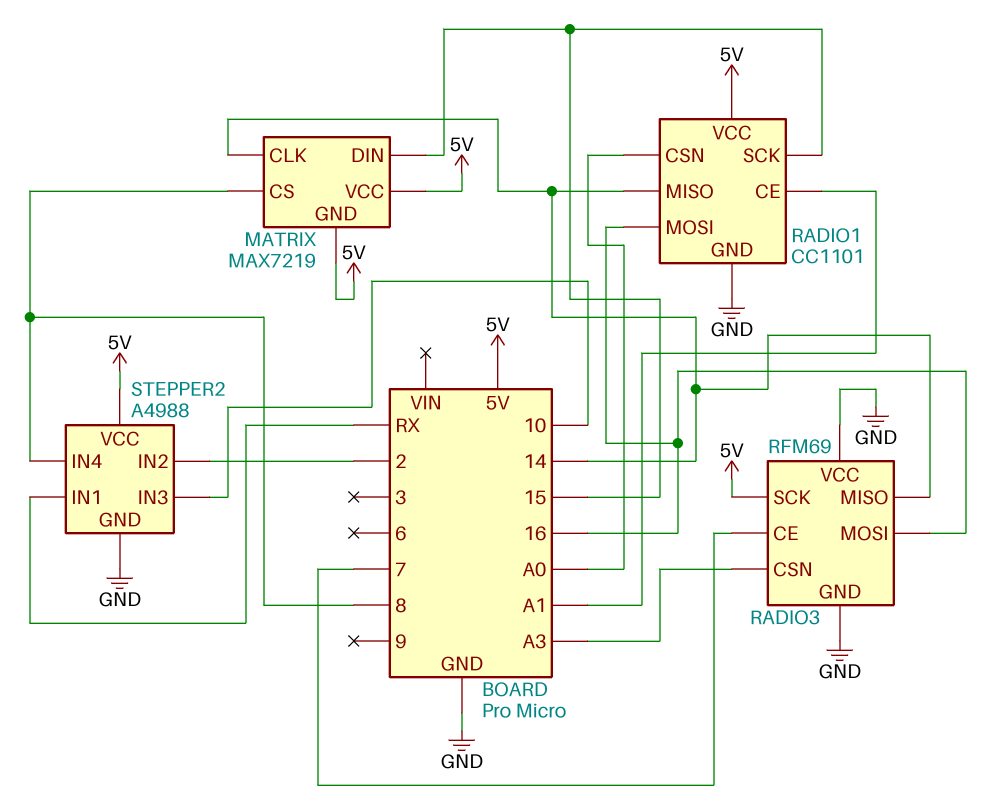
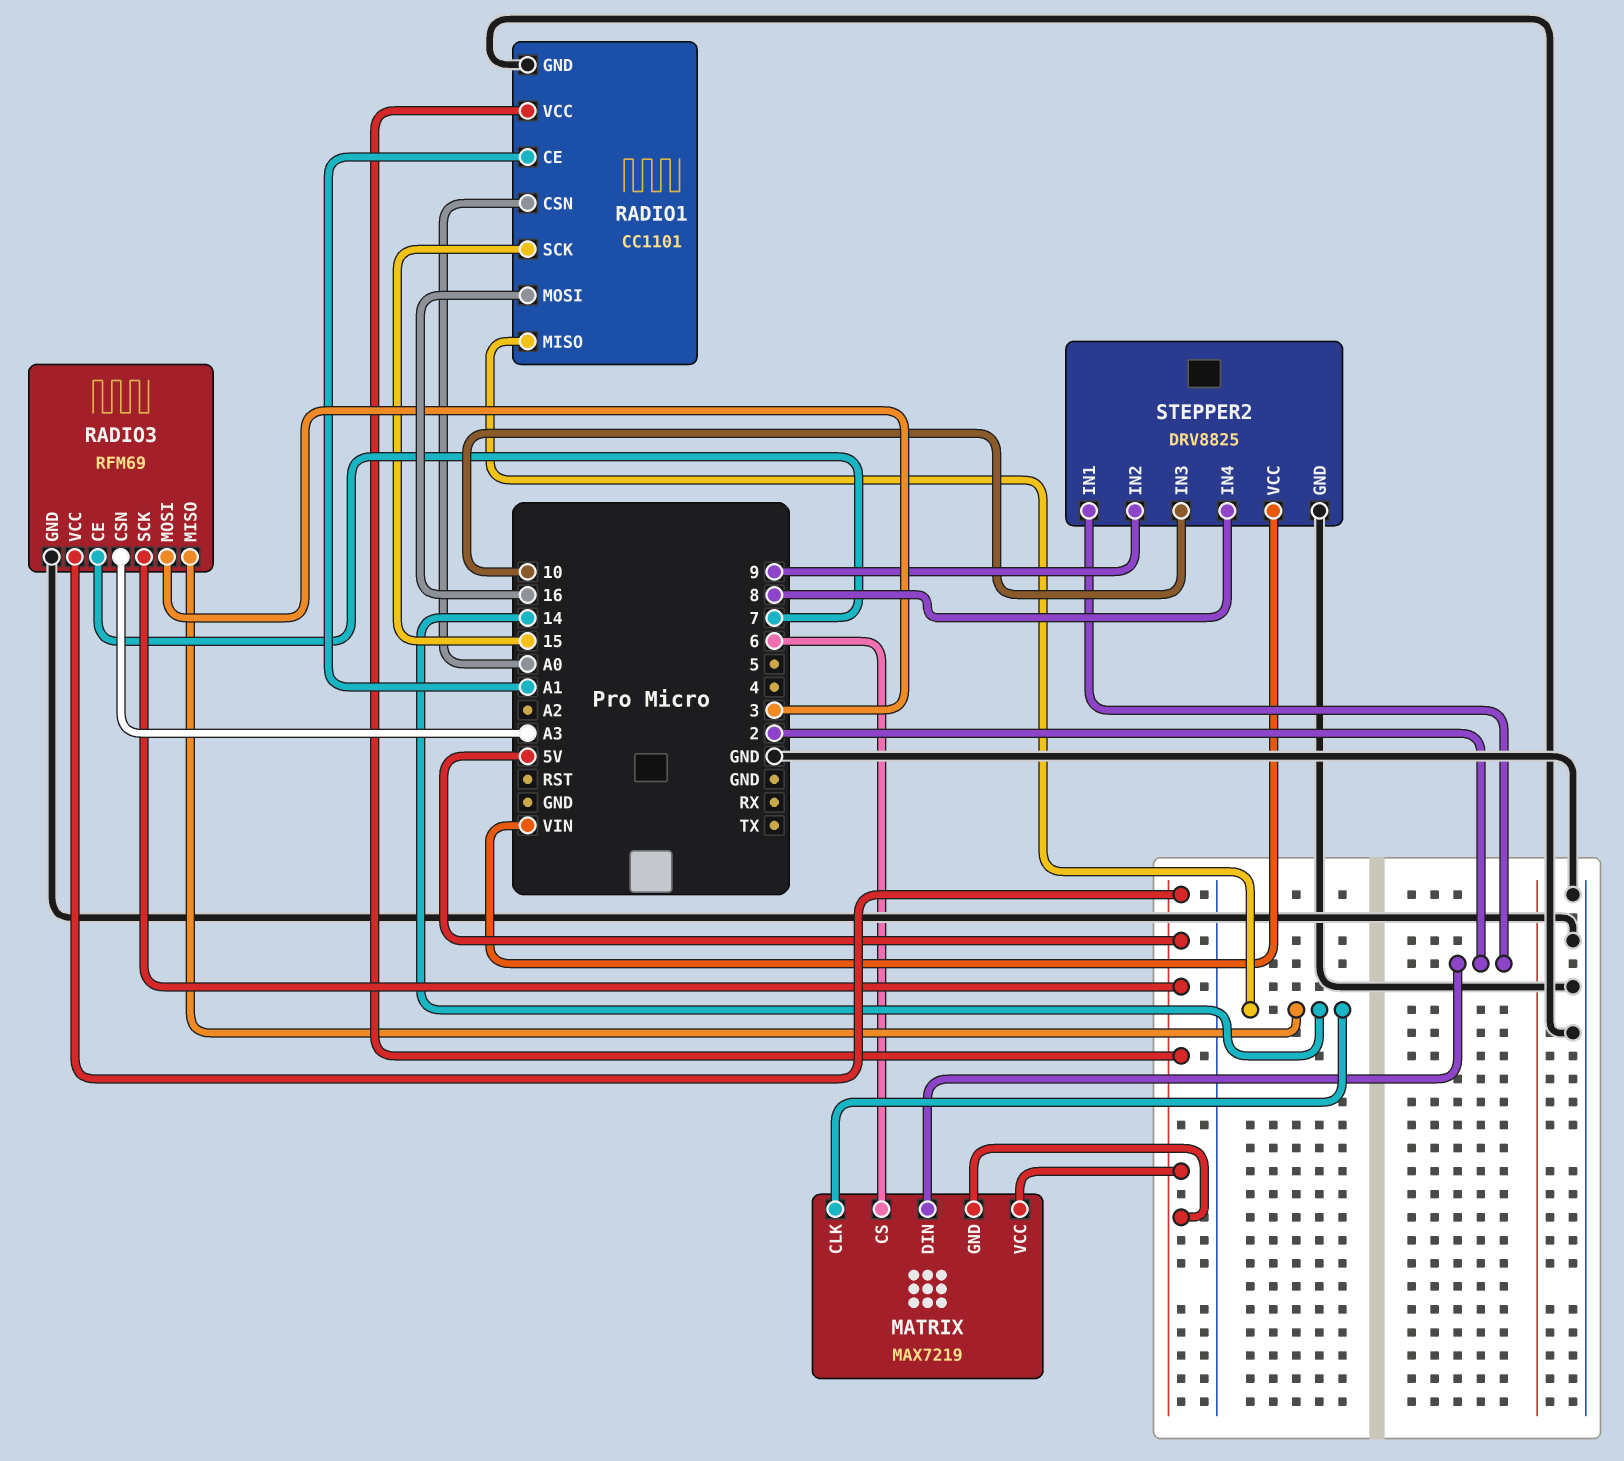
MATRIX pin CS: 8 -> 6
MATRIX pin DIN: 15 -> 2
RADIO3 pin MOSI: 16 -> 3
RADIO3 pin VCC: GND -> 5V
STEPPER2: A4988 -> DRV8825
STEPPER2 pin IN1: RX -> 2
STEPPER2 pin IN2: 2 -> 9
STEPPER2 pin VCC: 5V -> VIN

